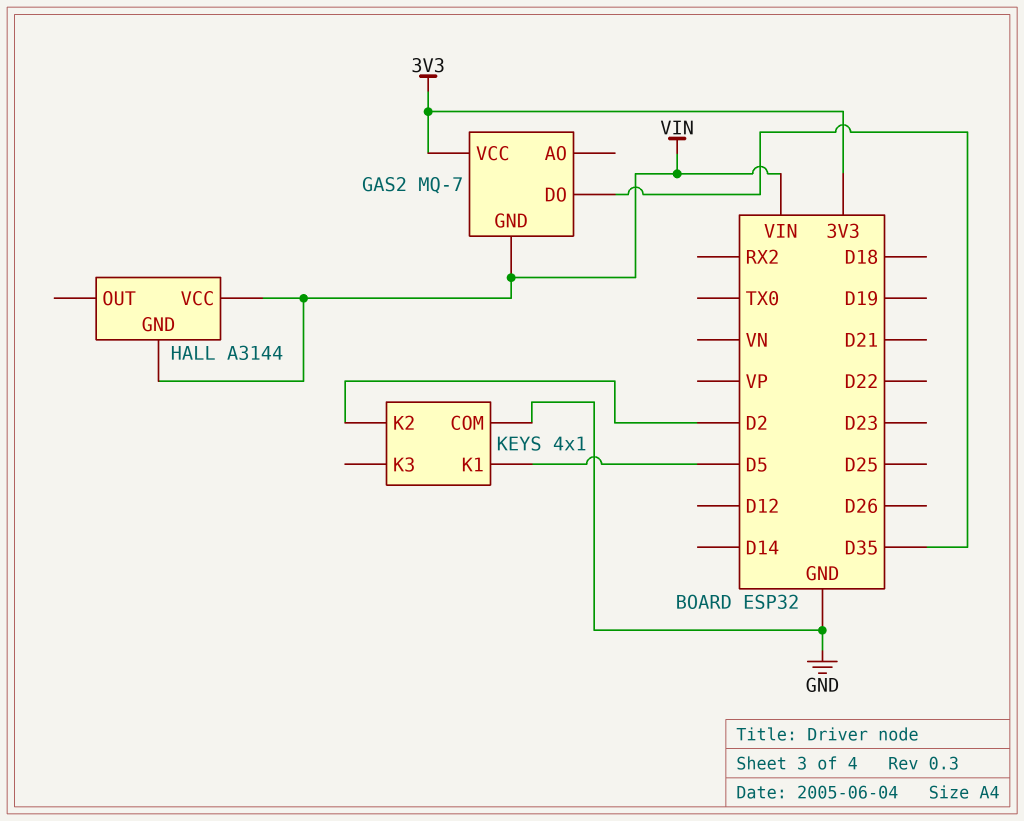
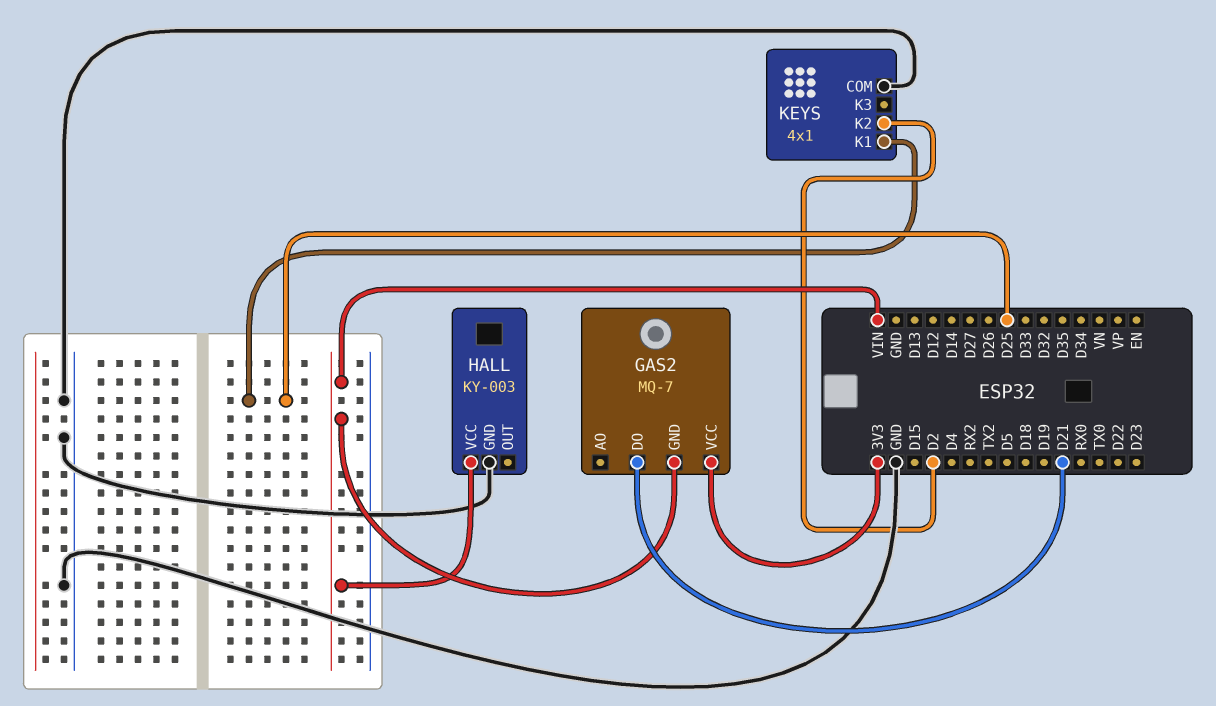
GAS2 pin DO: D35 -> D21
HALL: A3144 -> KY-003
HALL pin GND: VIN -> GND
KEYS pin K1: D5 -> D25

